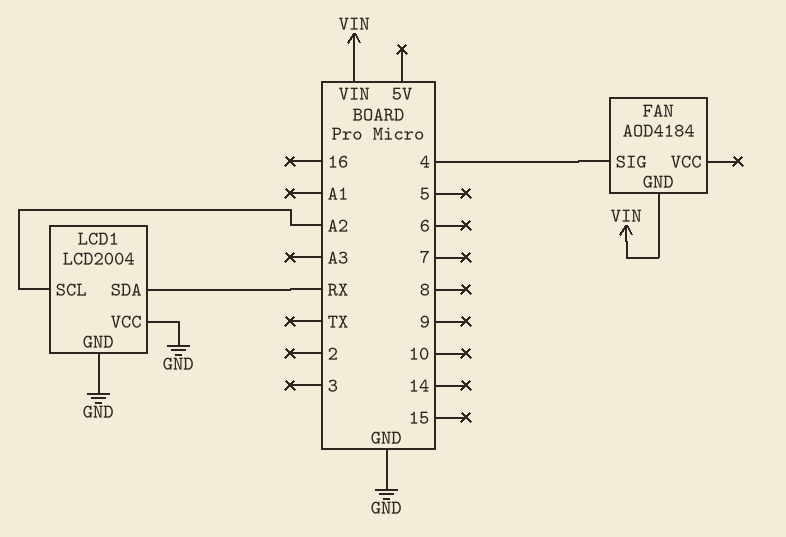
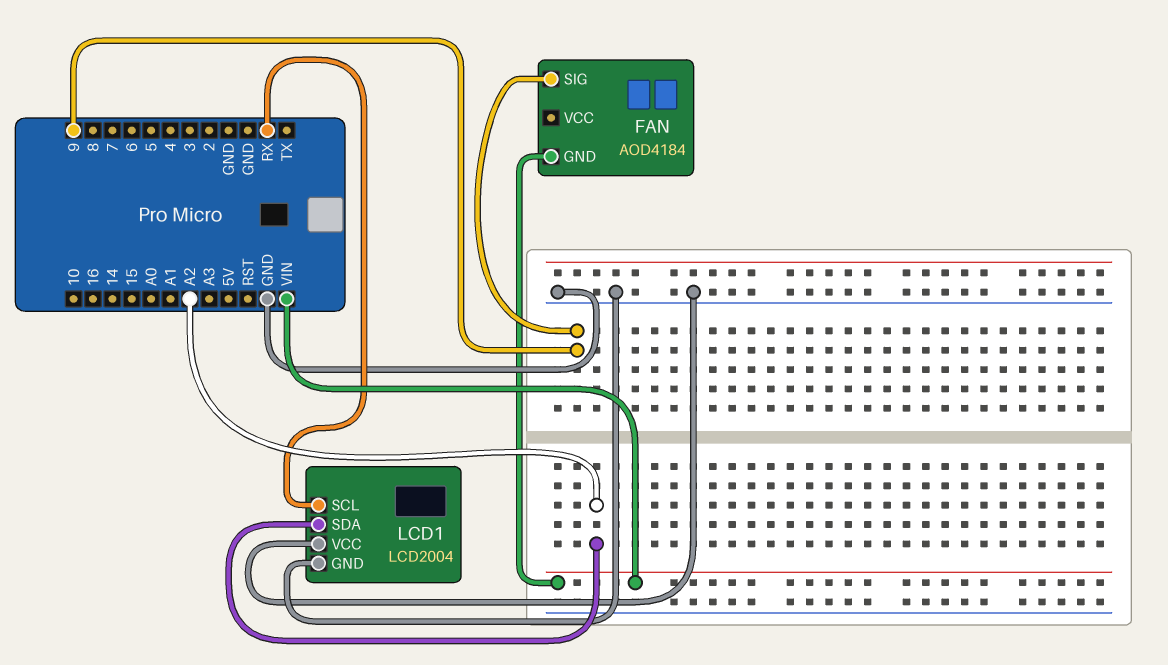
FAN pin SIG: 4 -> 9
LCD1 pin SCL: A2 -> RX
LCD1 pin SDA: RX -> A2

